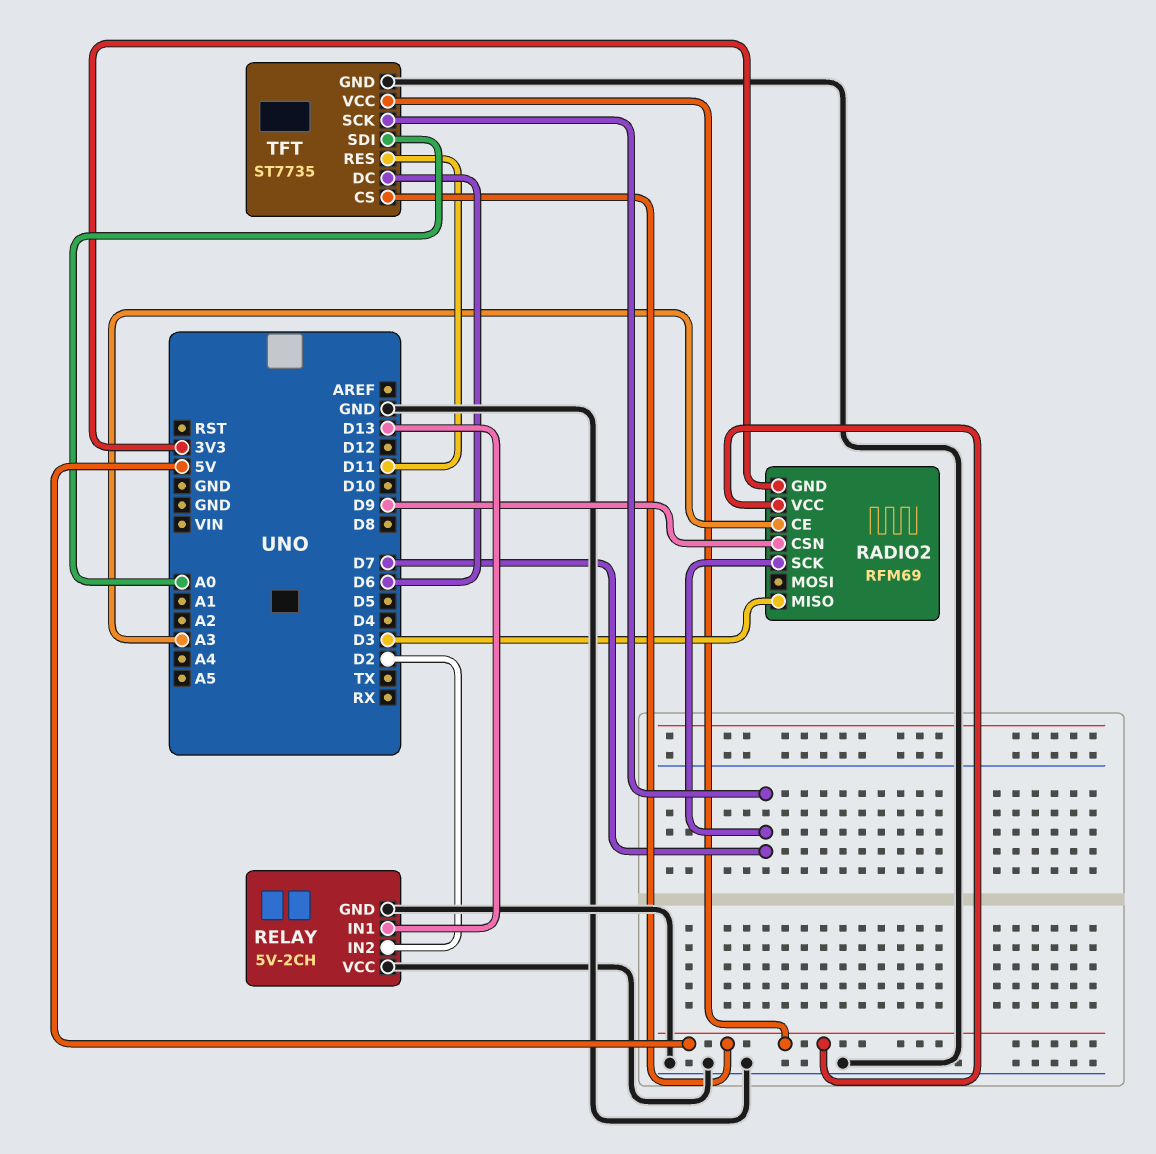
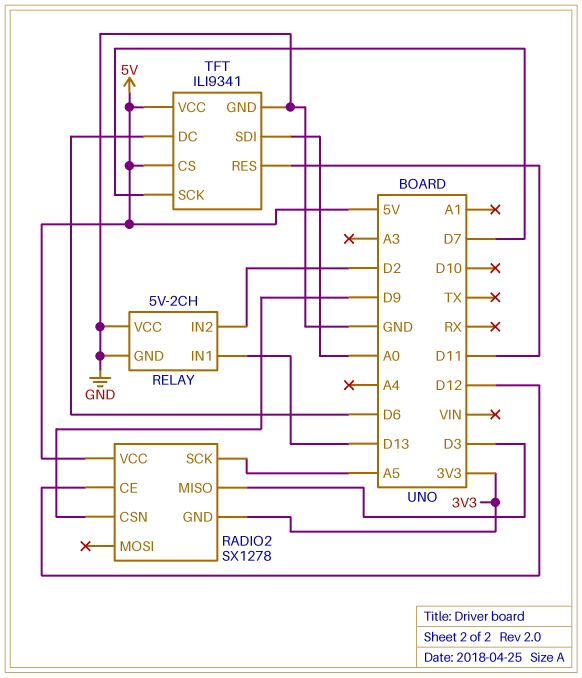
RADIO2: RFM69 -> SX1278
RADIO2 pin CE: A3 -> D12
RADIO2 pin SCK: D7 -> A5
TFT: ST7735 -> ILI9341

